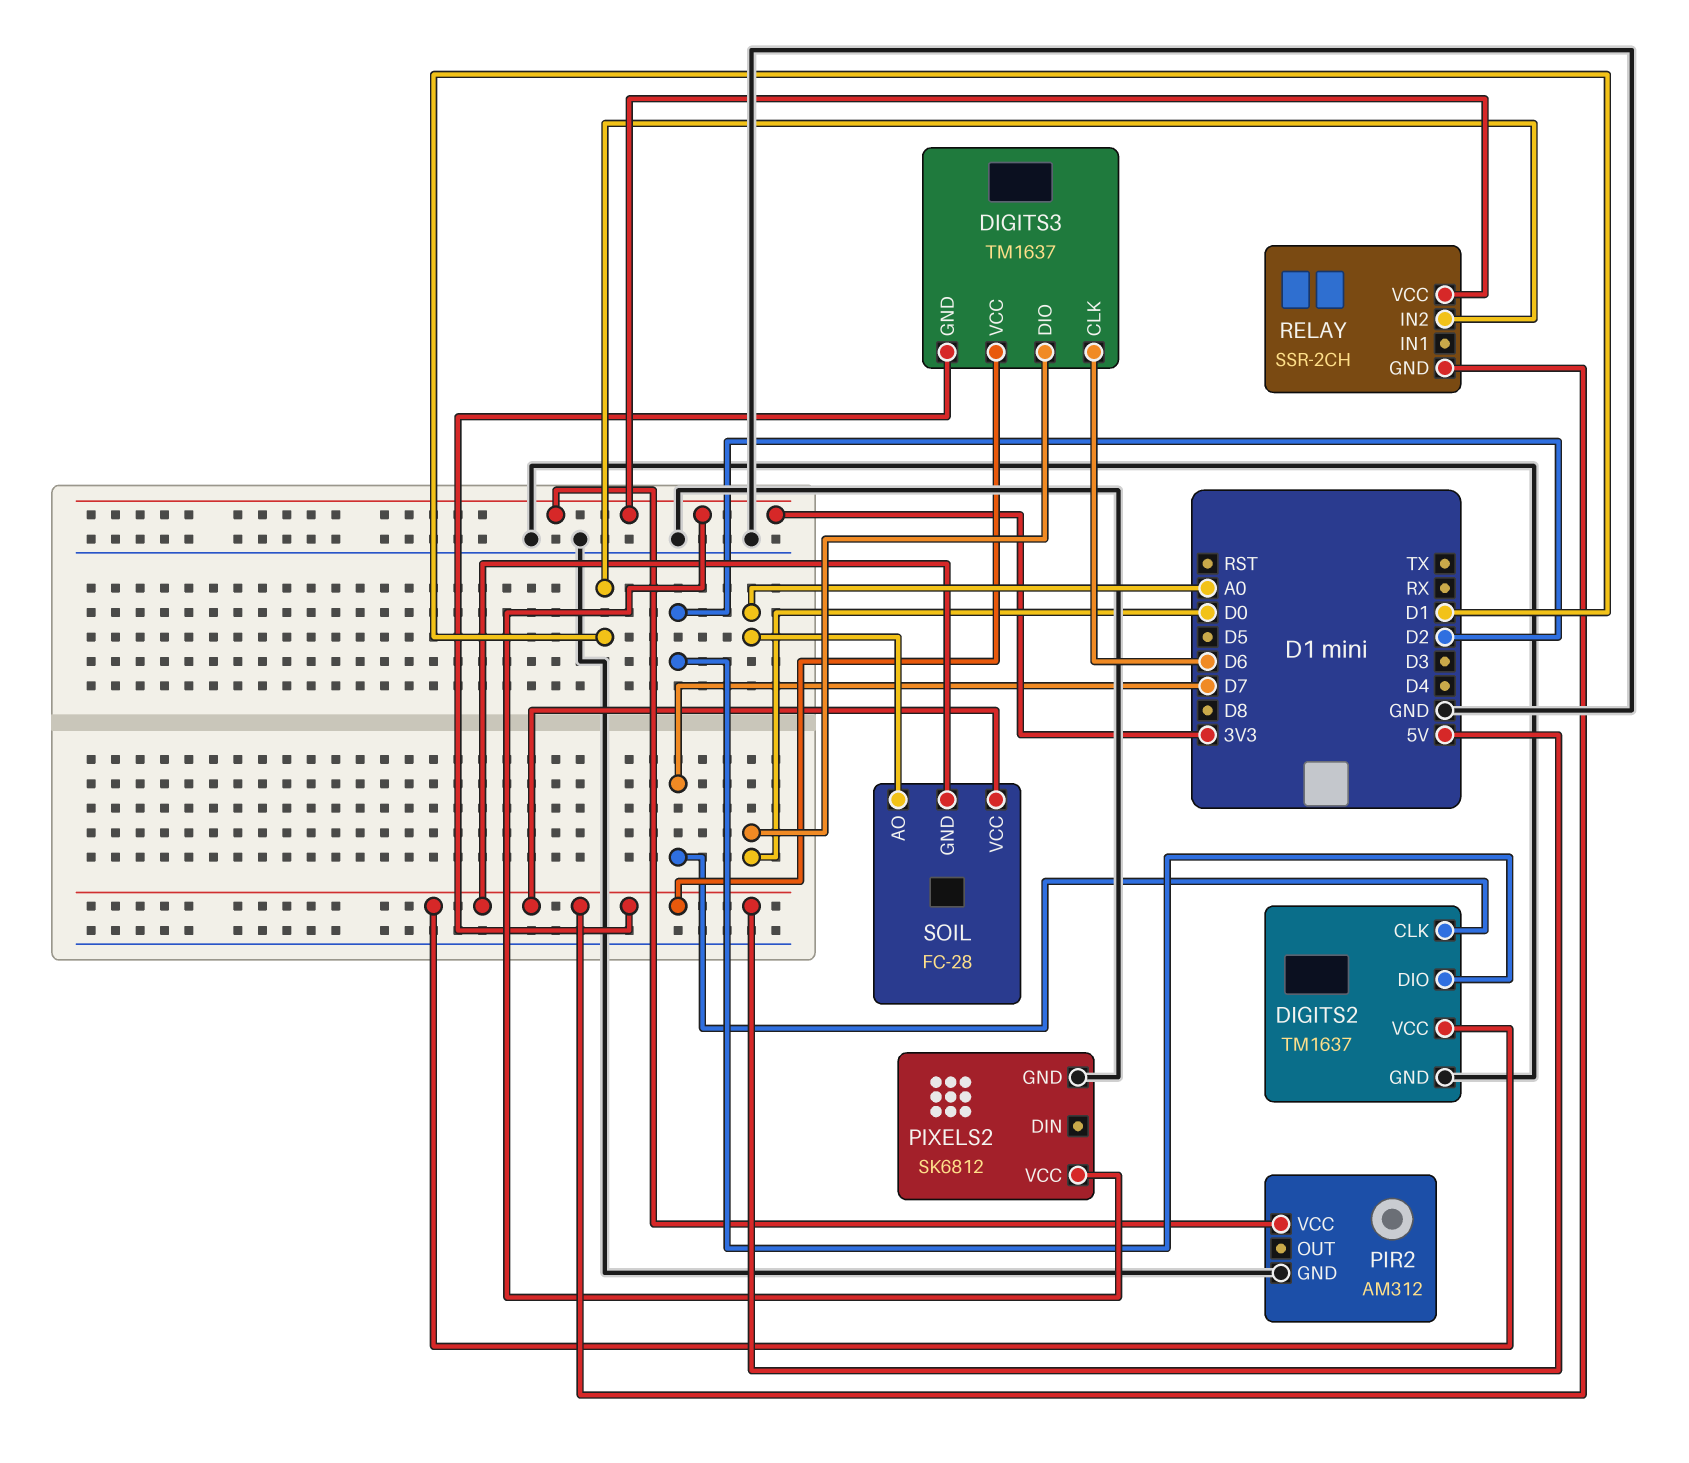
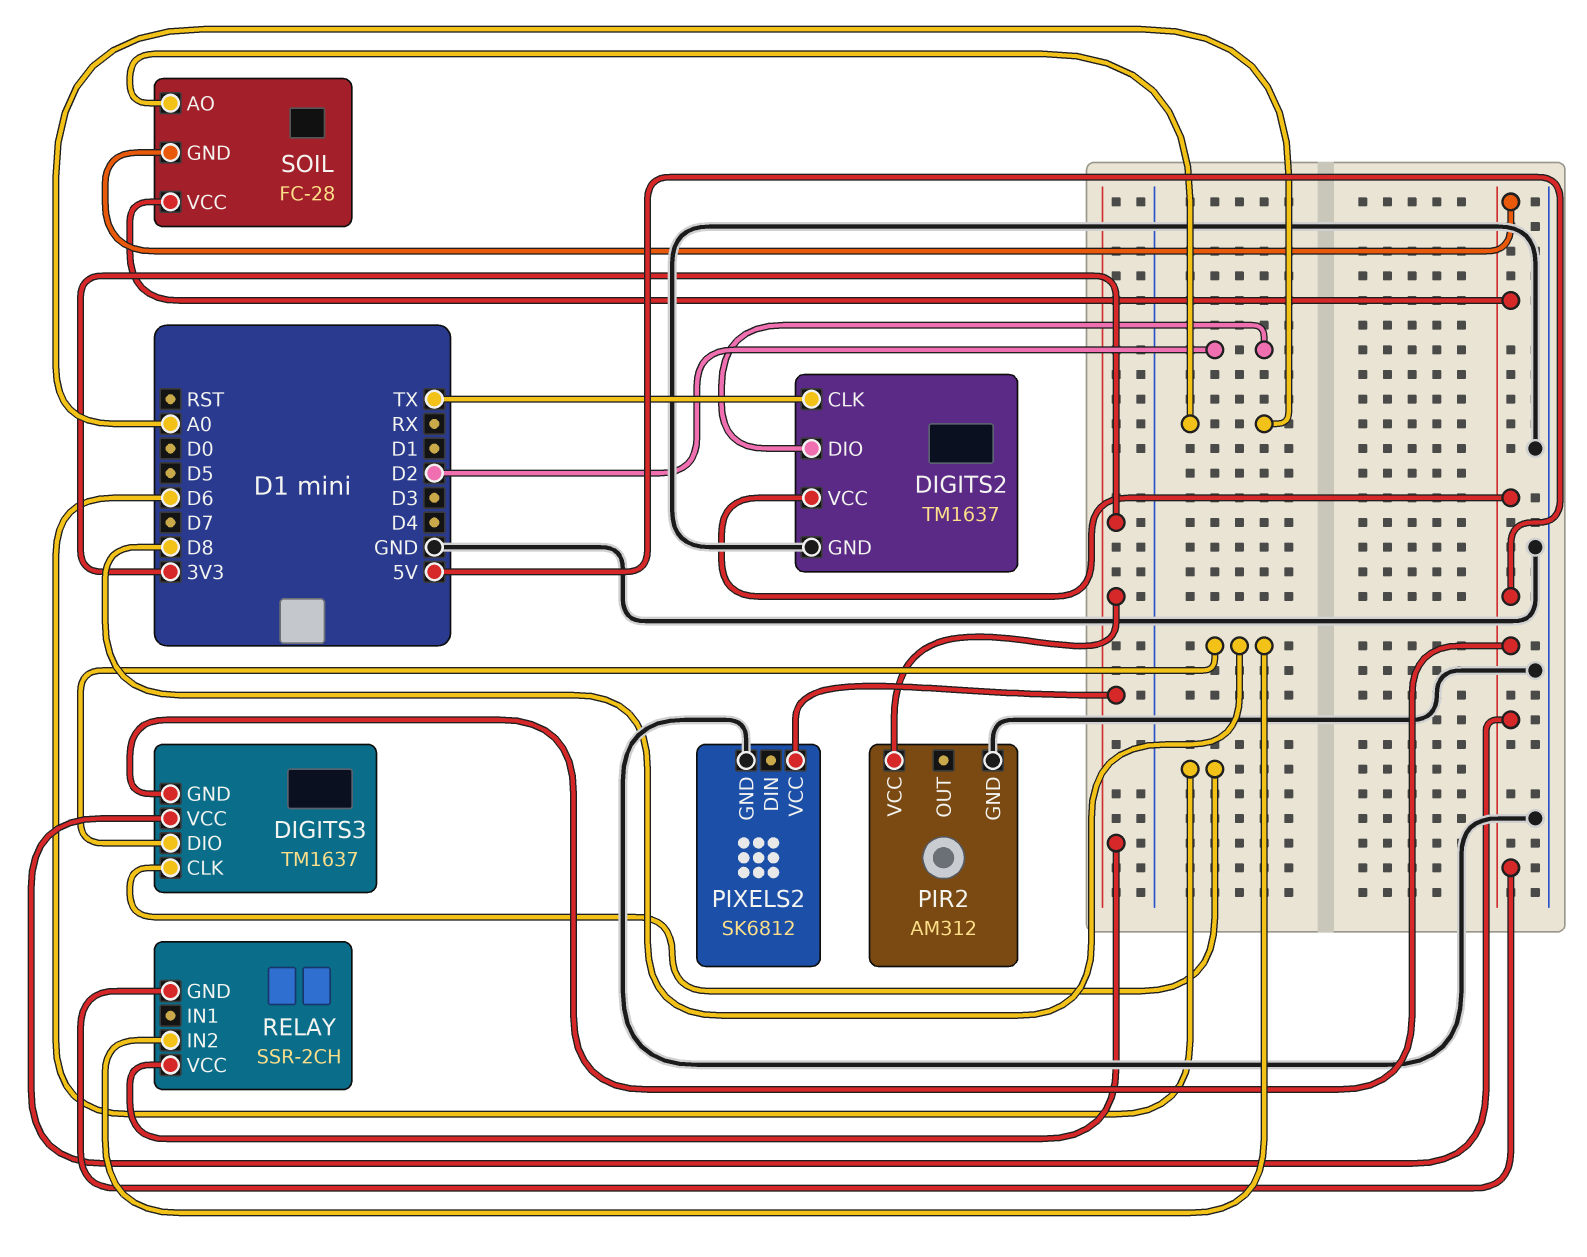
DIGITS2 pin CLK: D7 -> TX
DIGITS3 pin DIO: D0 -> D8
RELAY pin IN2: D1 -> D8

